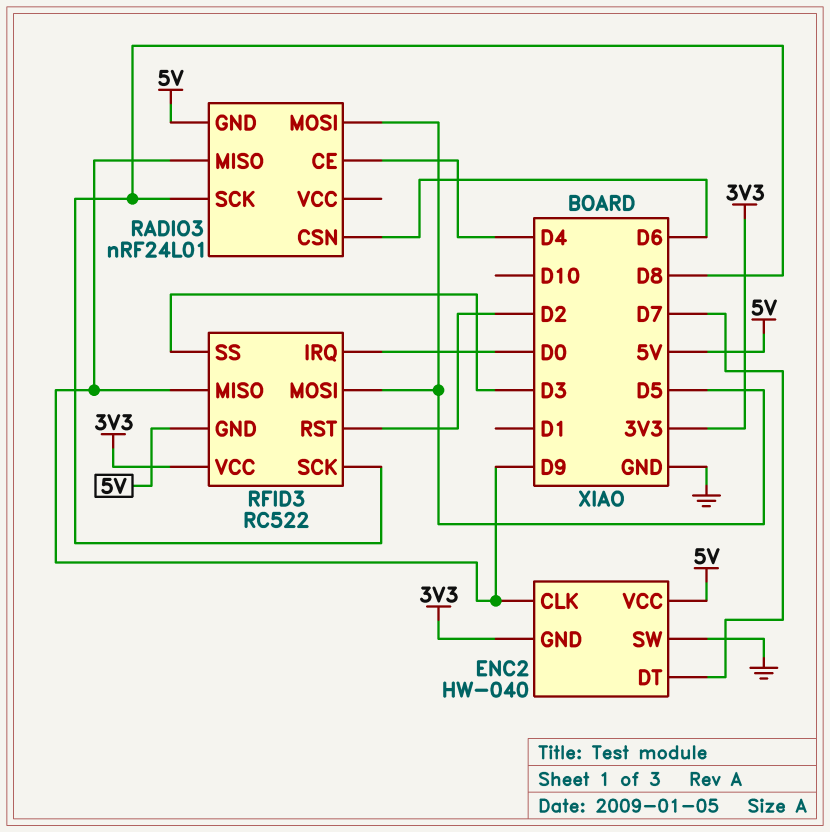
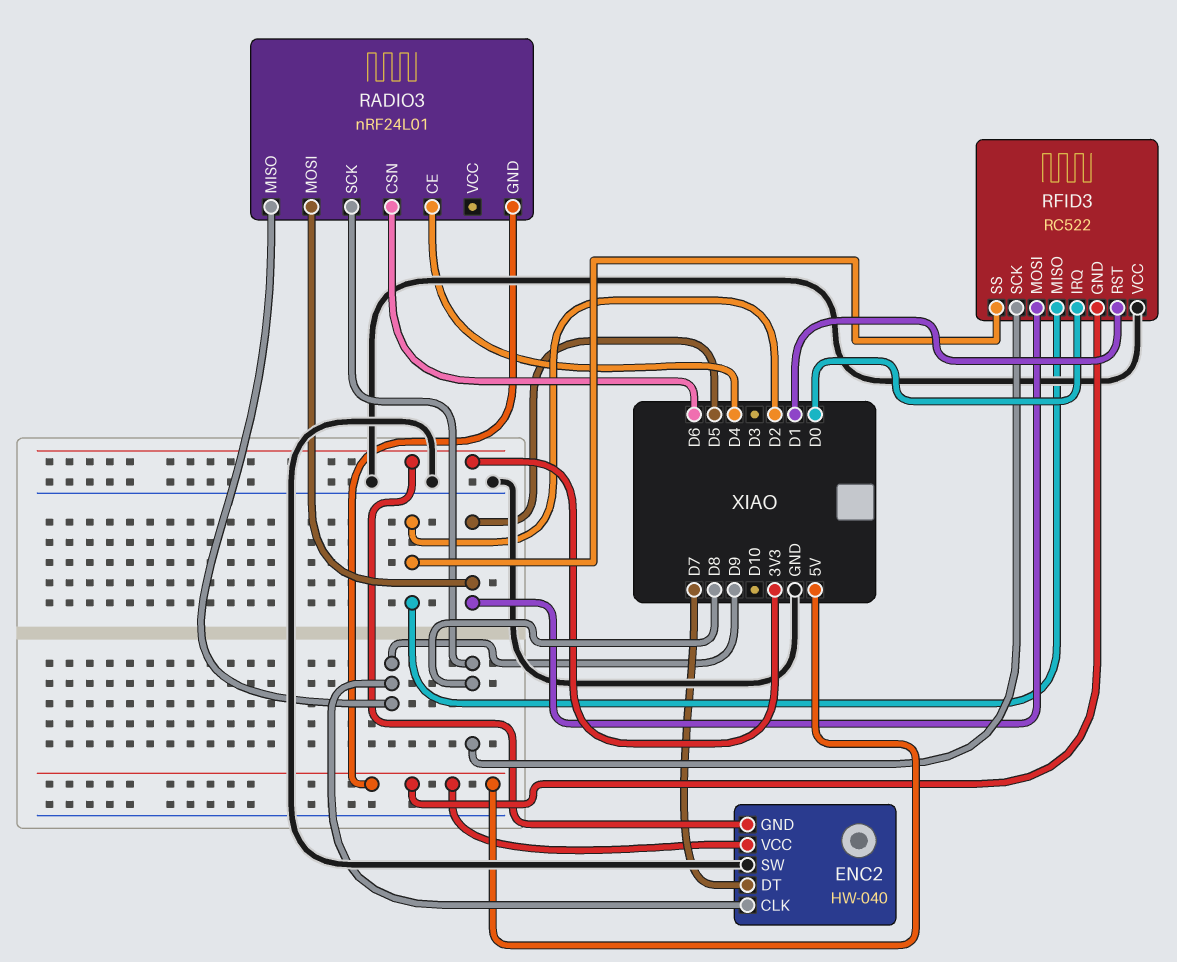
RFID3 pin MISO: D9 -> D2
RFID3 pin RST: D2 -> D1
RFID3 pin SS: D3 -> D2
RFID3 pin VCC: 3V3 -> GND

